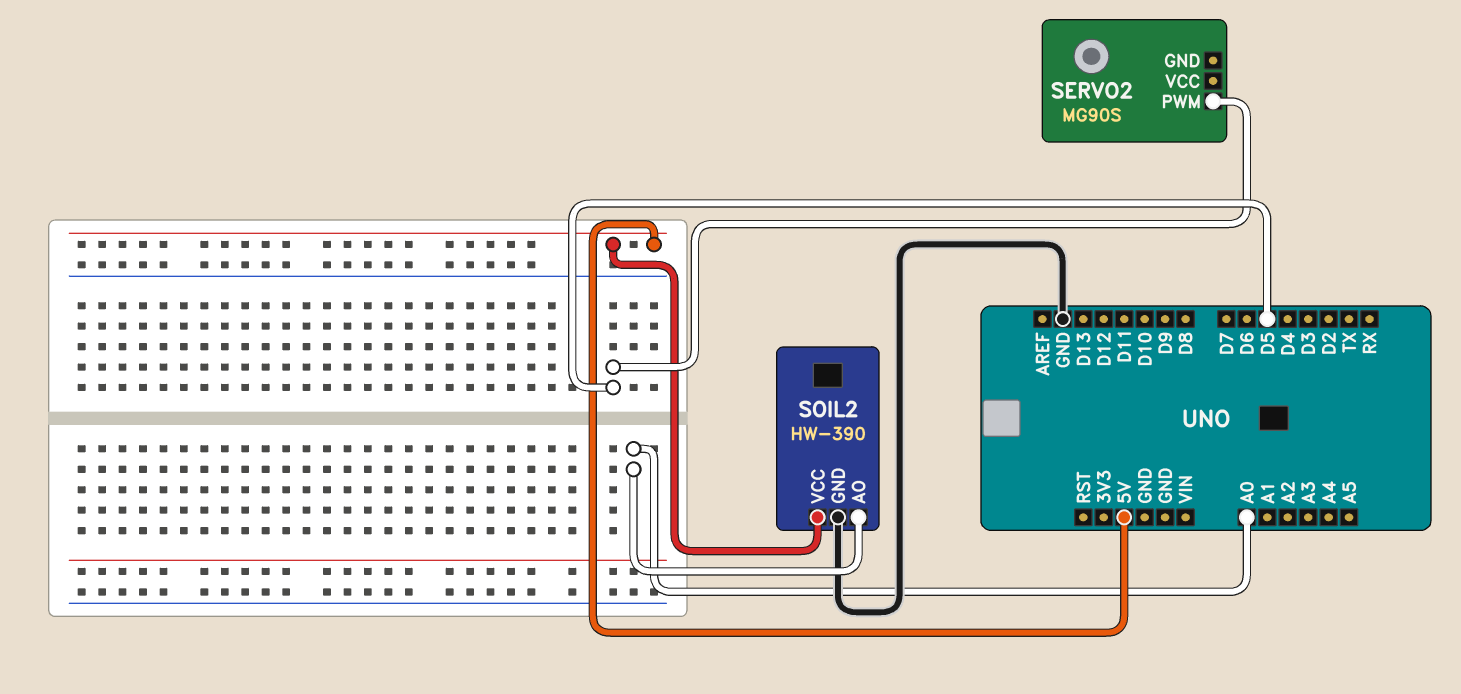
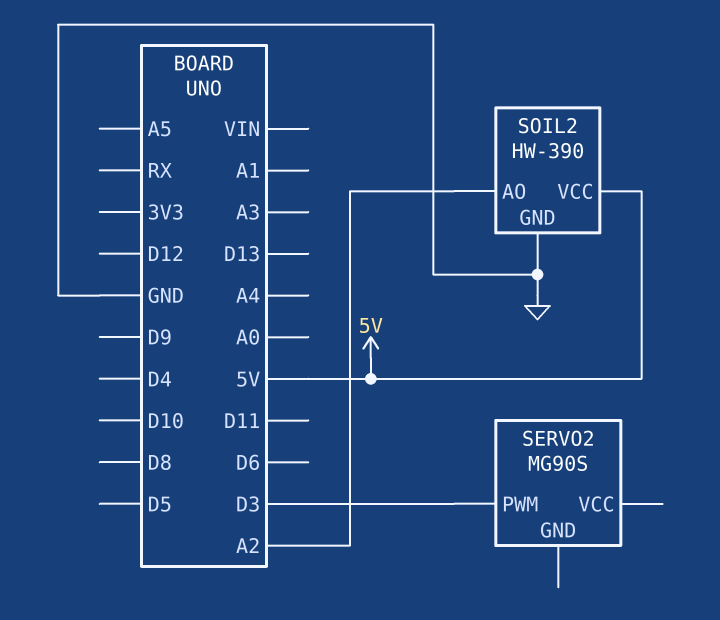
SERVO2 pin PWM: D5 -> D3
SOIL2 pin AO: A0 -> A2

